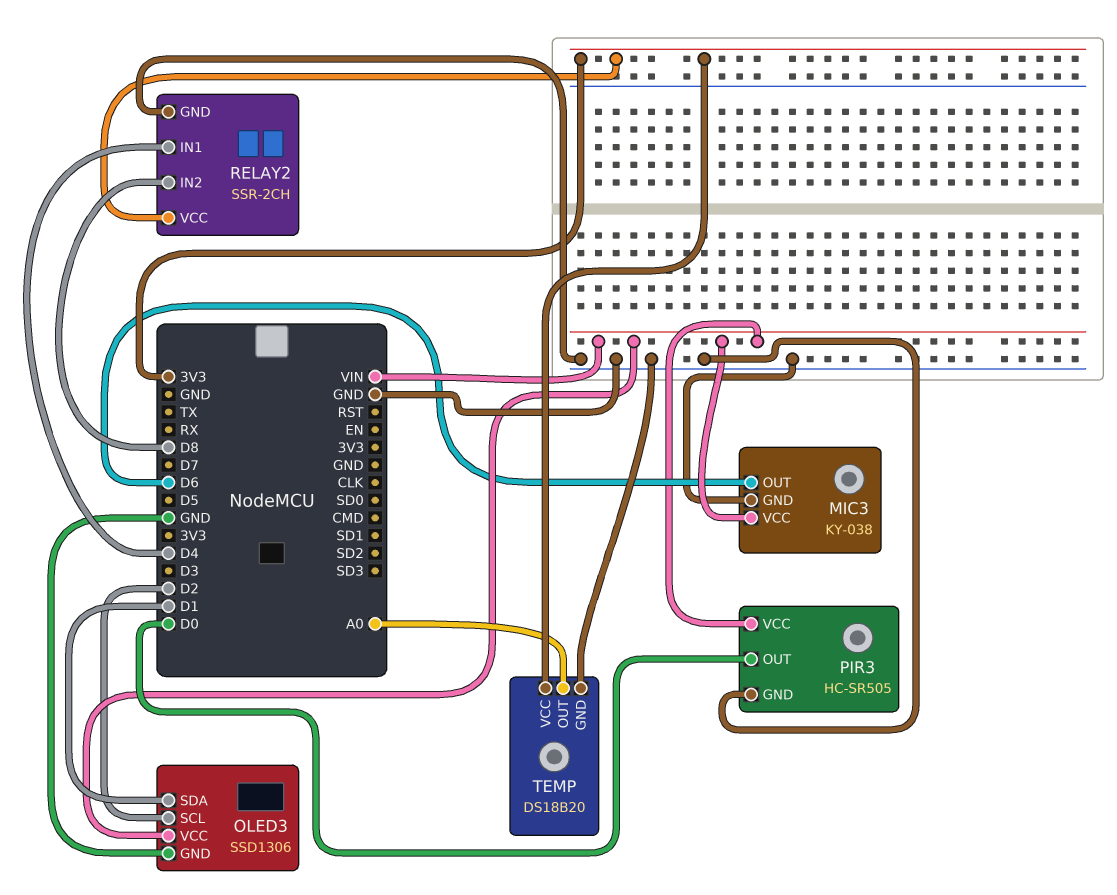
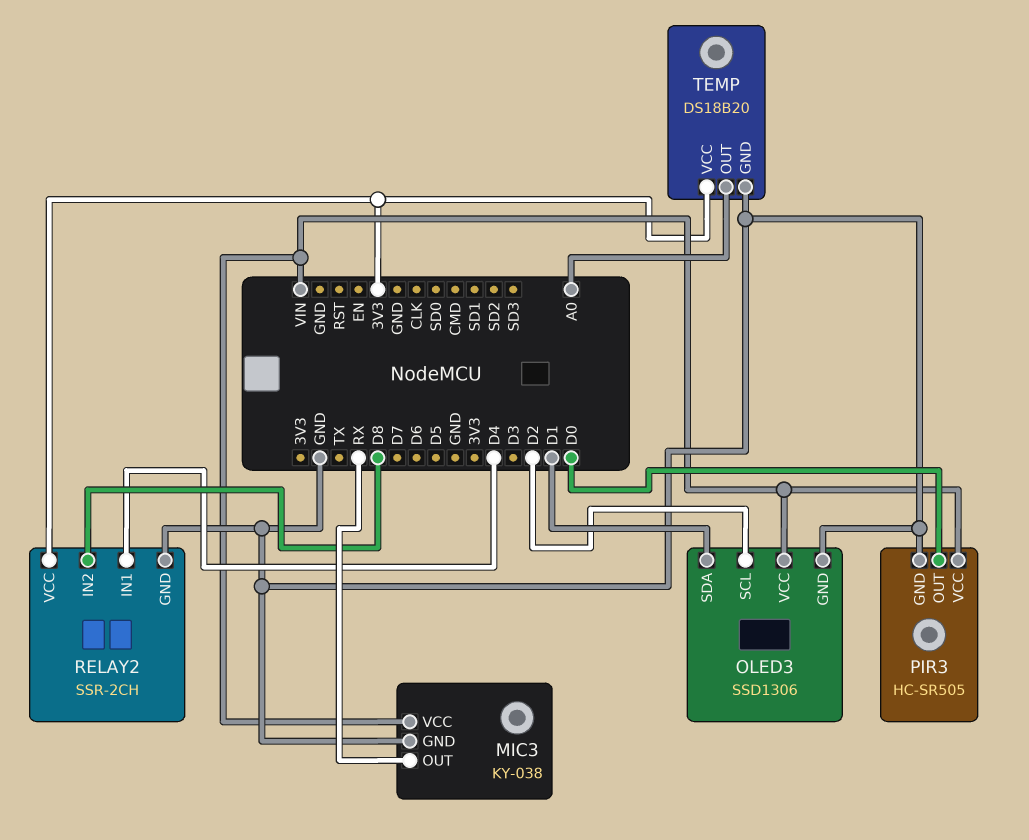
MIC3 pin OUT: D6 -> RX

